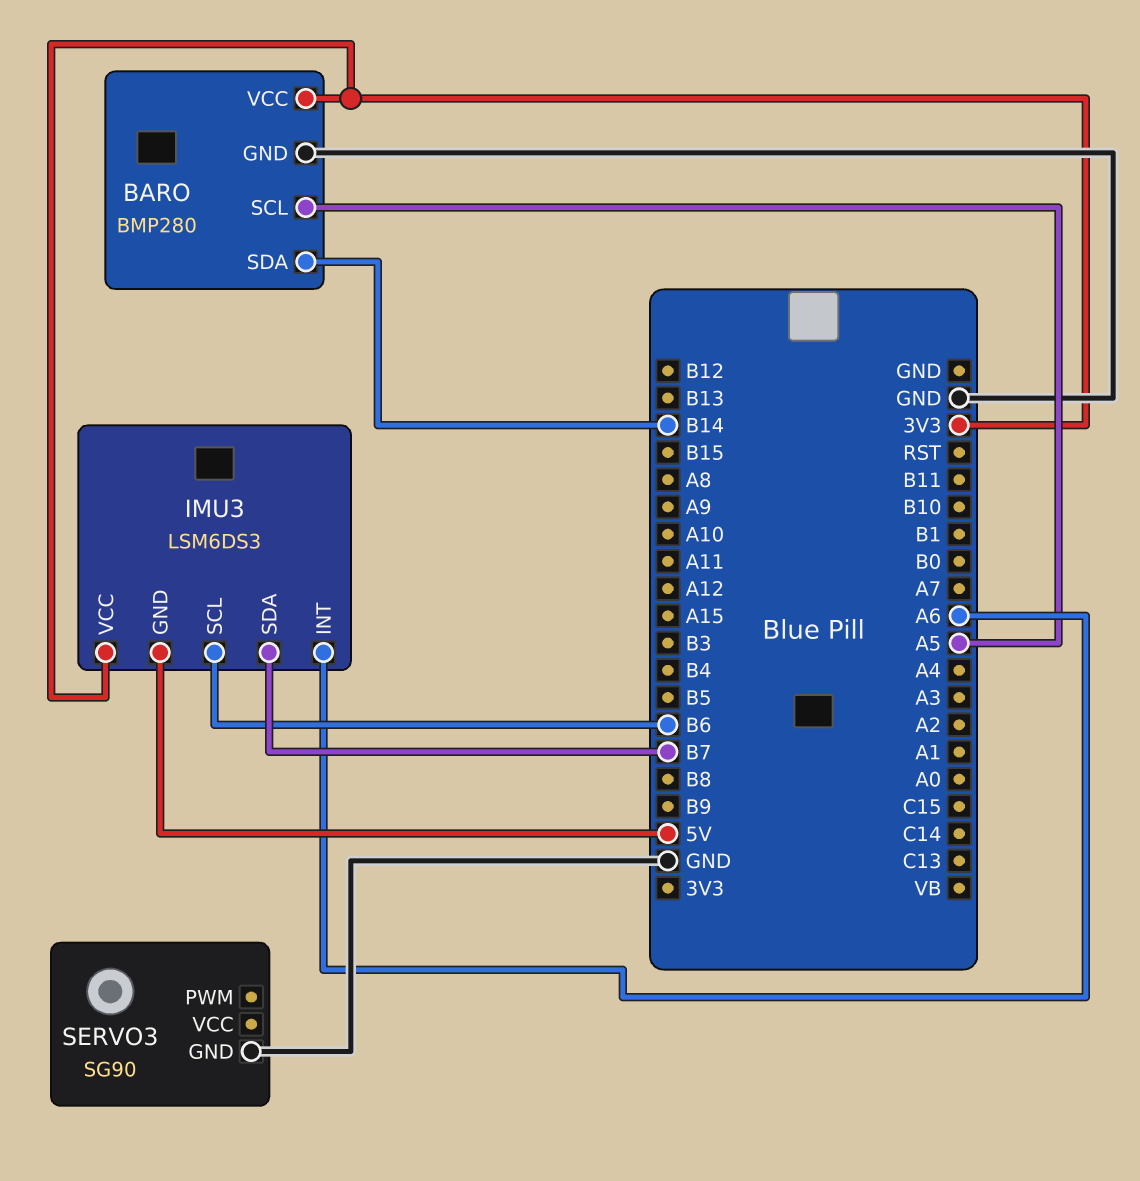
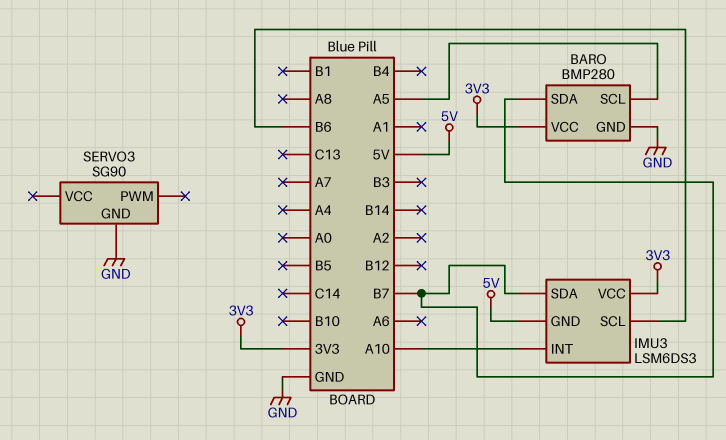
BARO pin SDA: B14 -> B7
IMU3 pin INT: A6 -> A10

